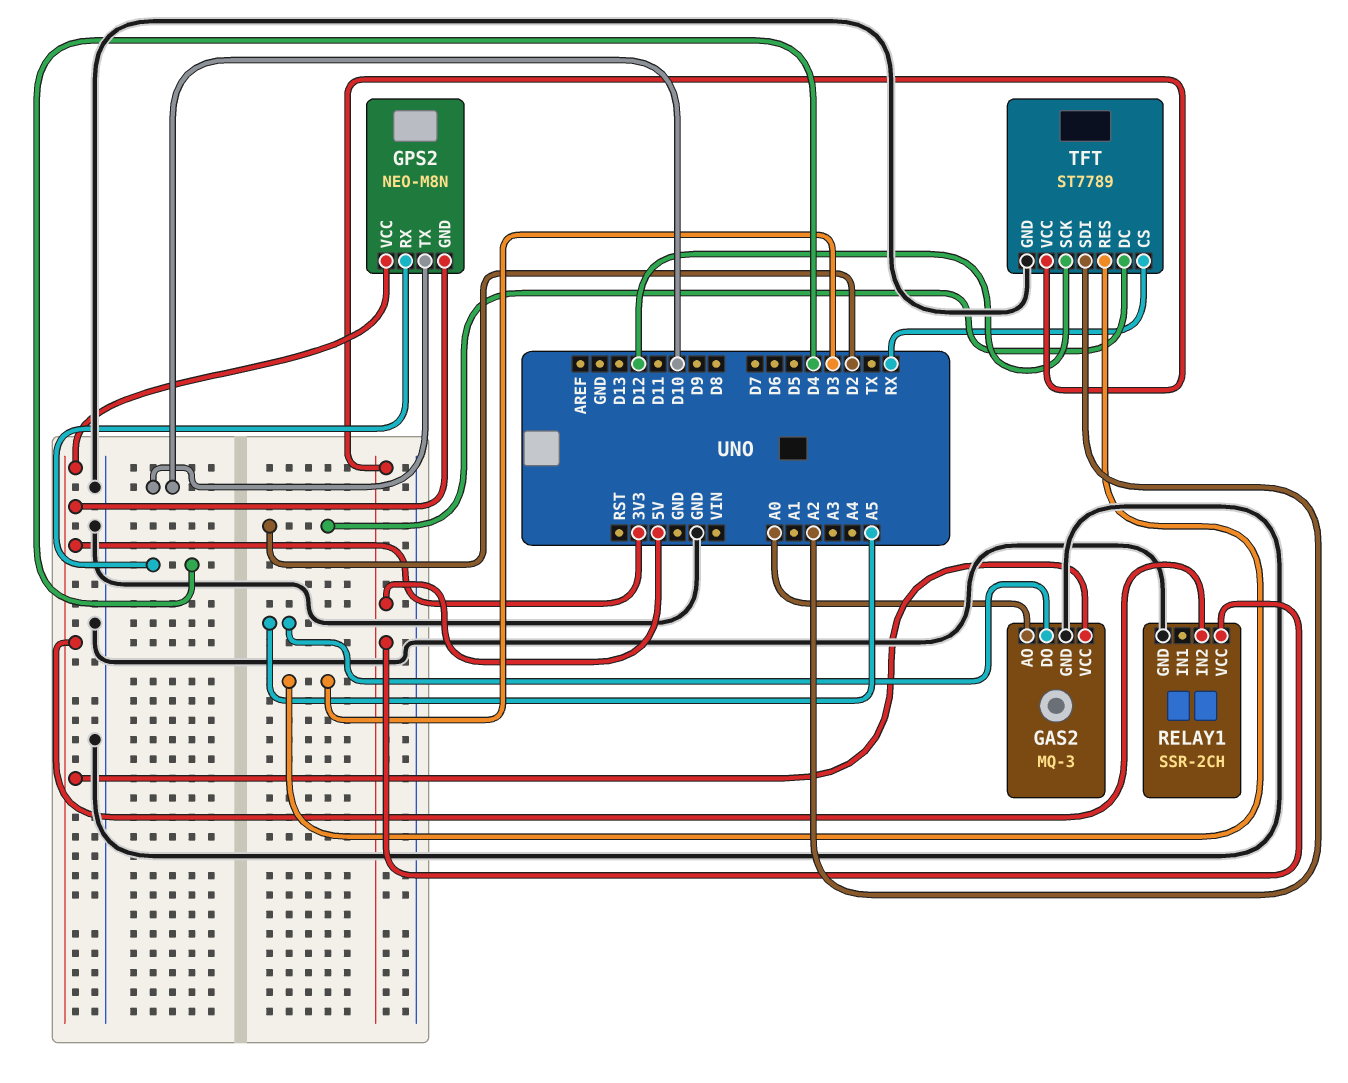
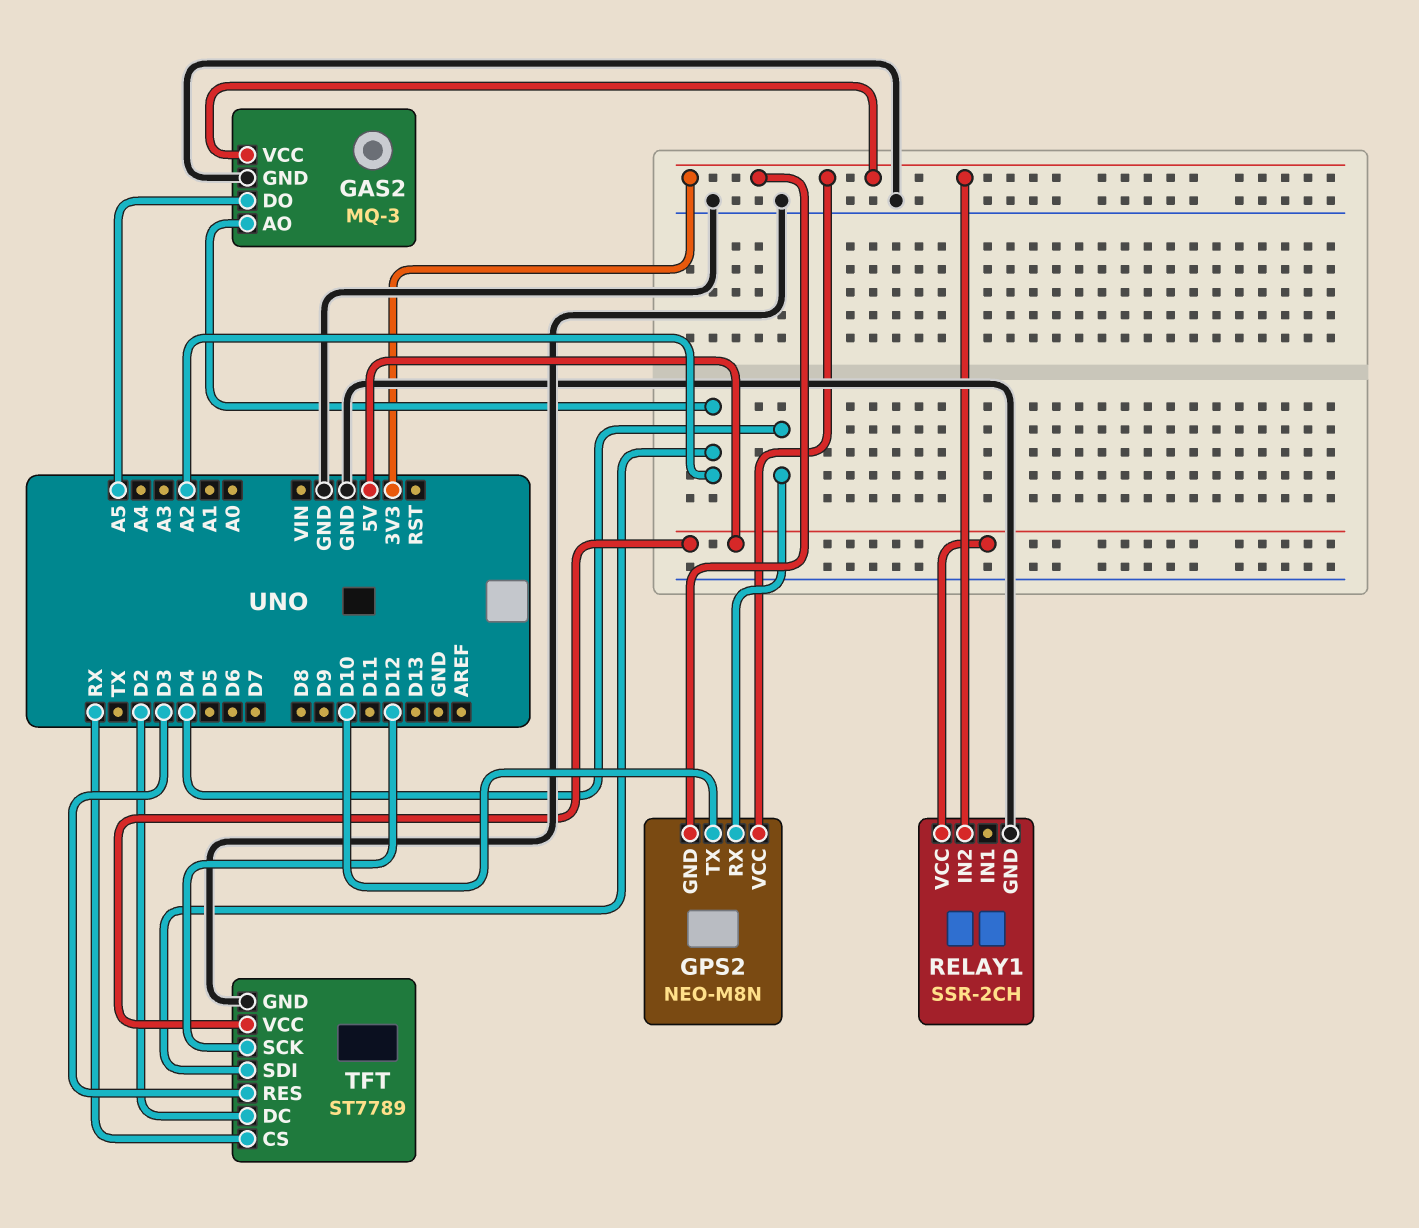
GAS2 pin AO: A0 -> A2

